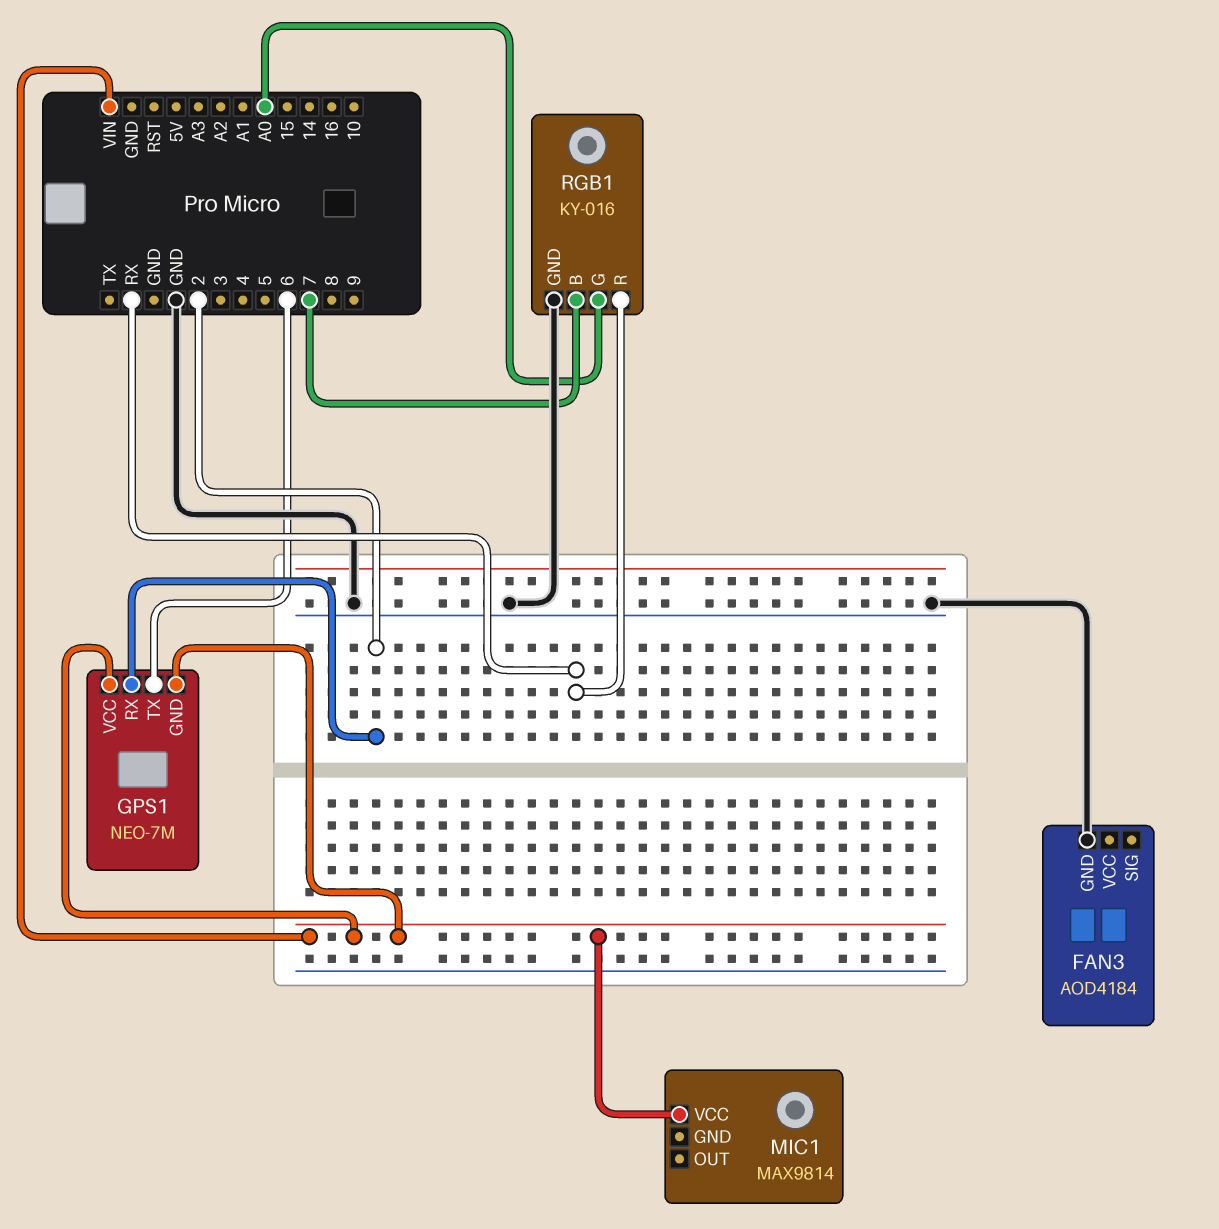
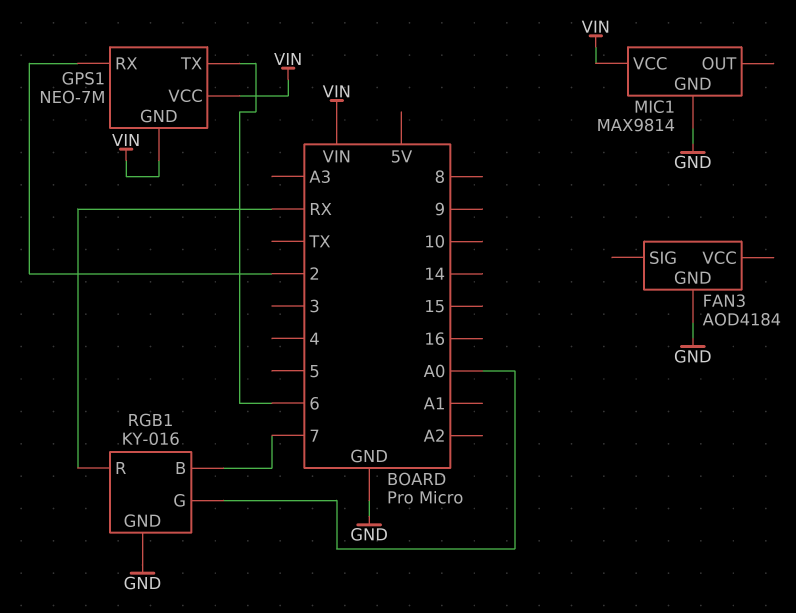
MIC1 pin GND: none -> GND

